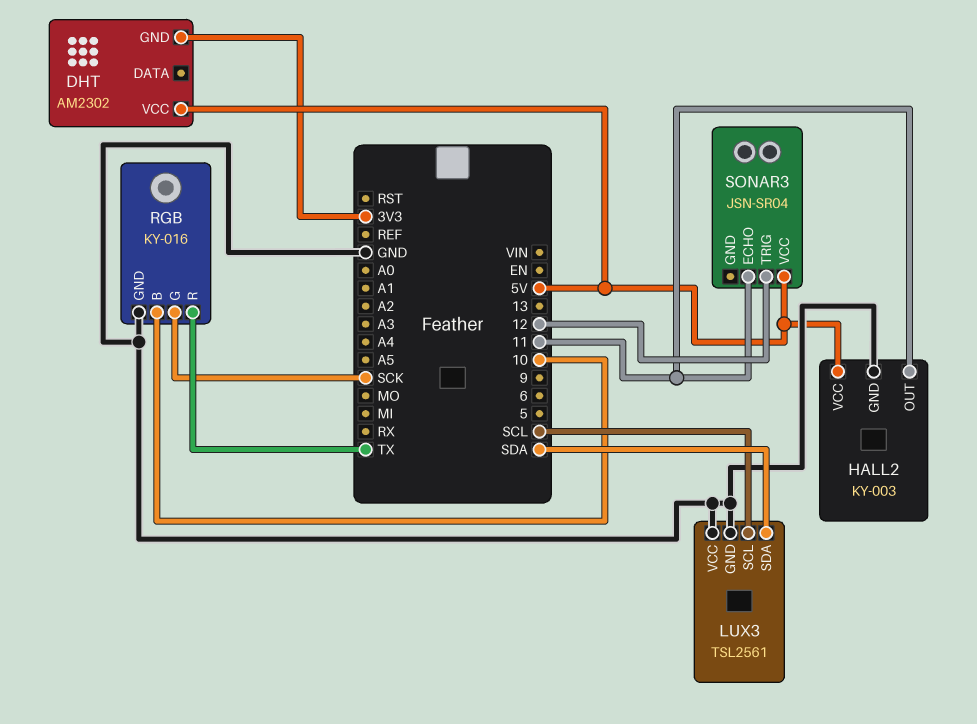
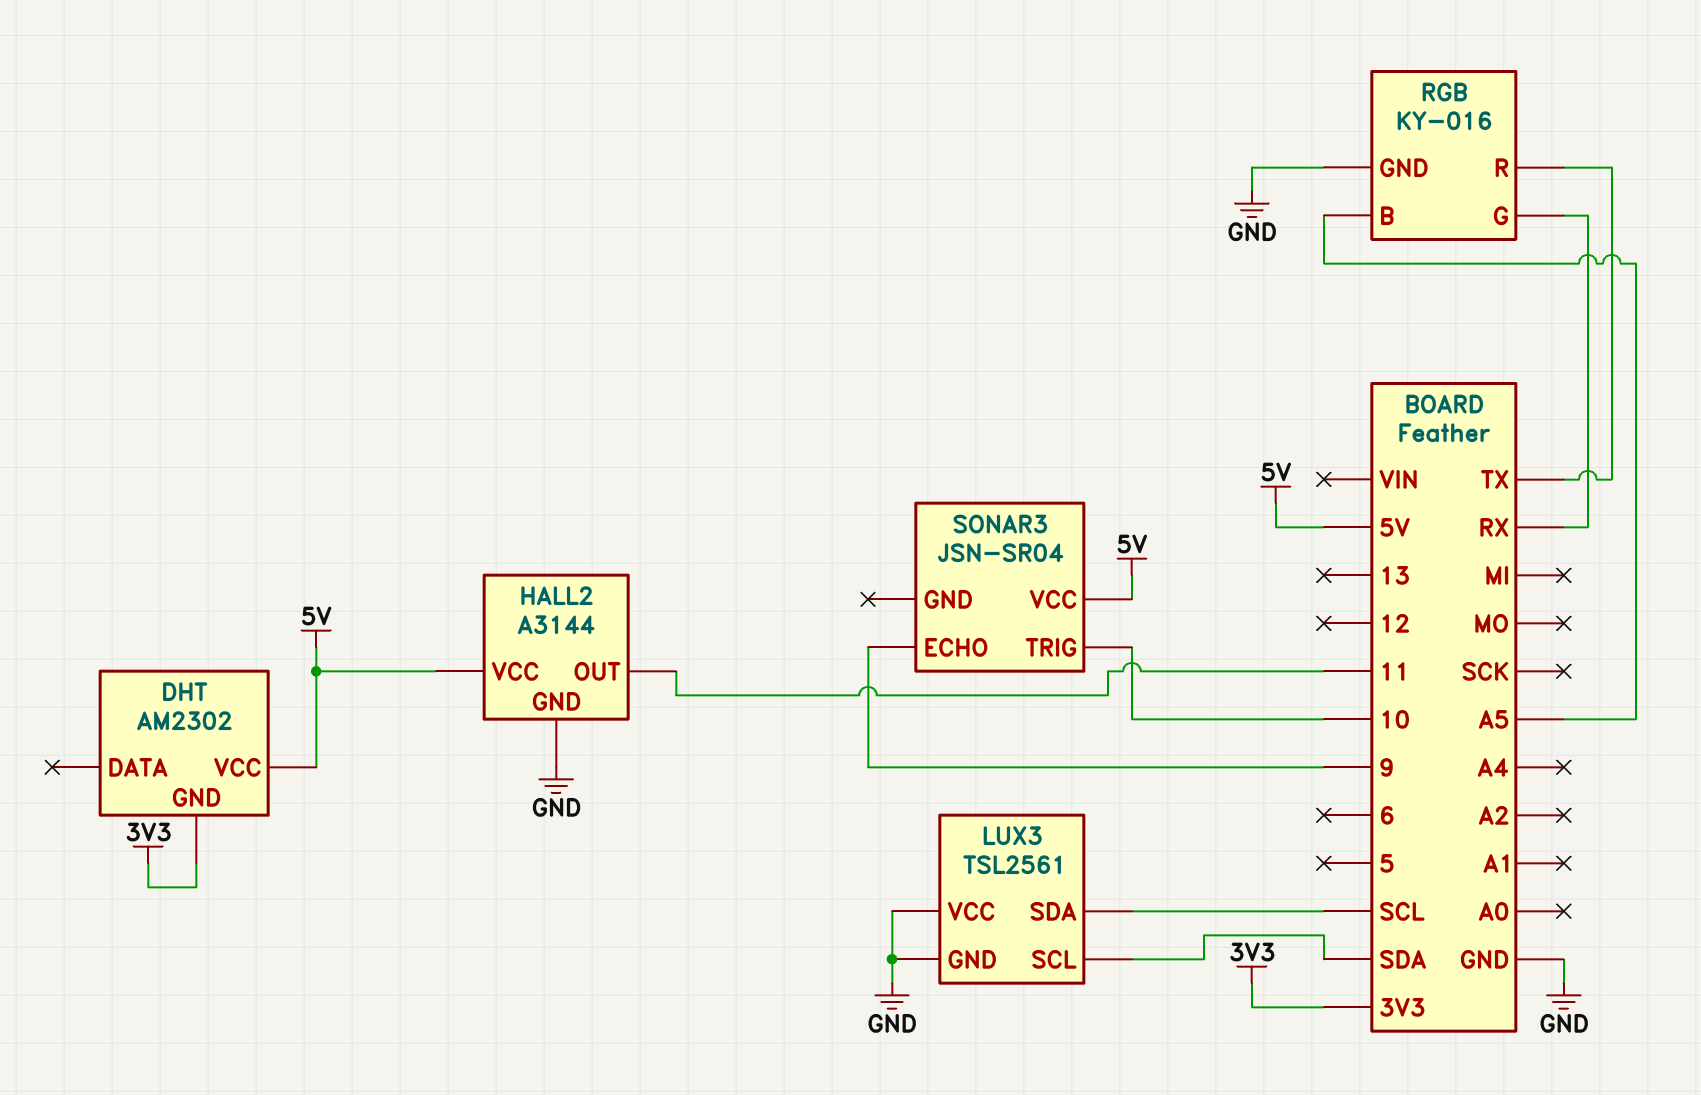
HALL2: KY-003 -> A3144
LUX3 pin SCL: SCL -> SDA
LUX3 pin SDA: SDA -> SCL
RGB pin B: 10 -> A5
RGB pin G: SCK -> RX
SONAR3 pin ECHO: 11 -> 9
SONAR3 pin TRIG: 12 -> 10

